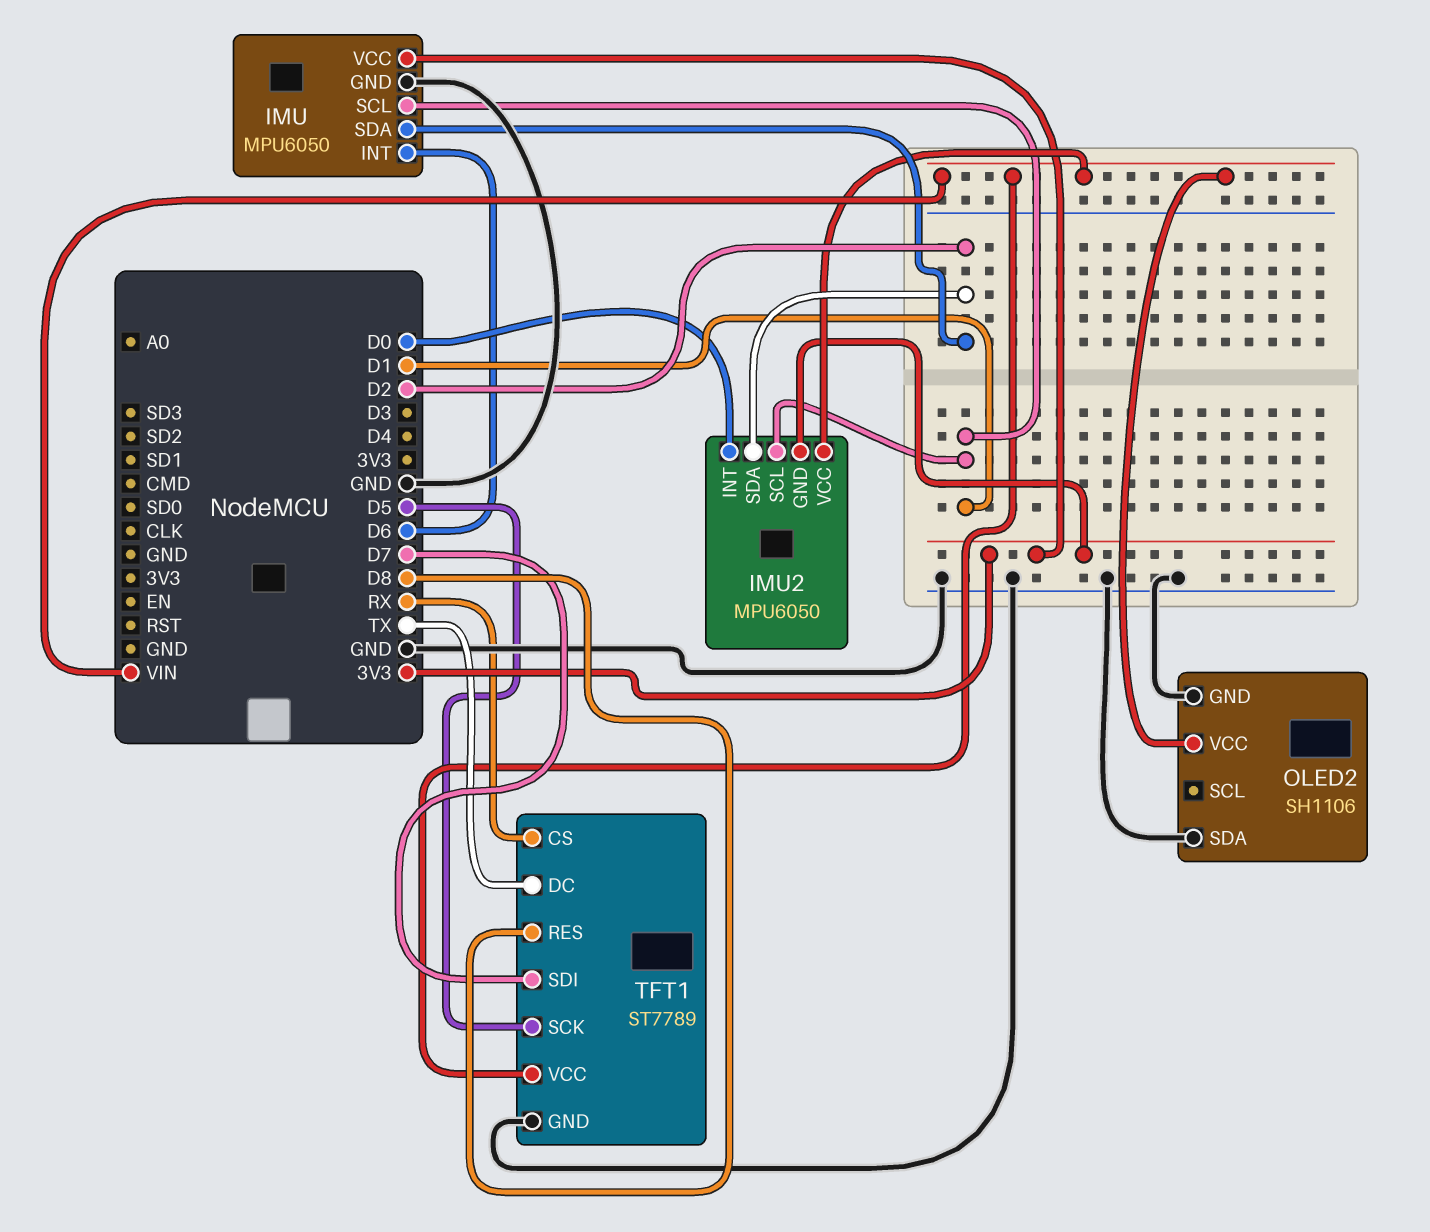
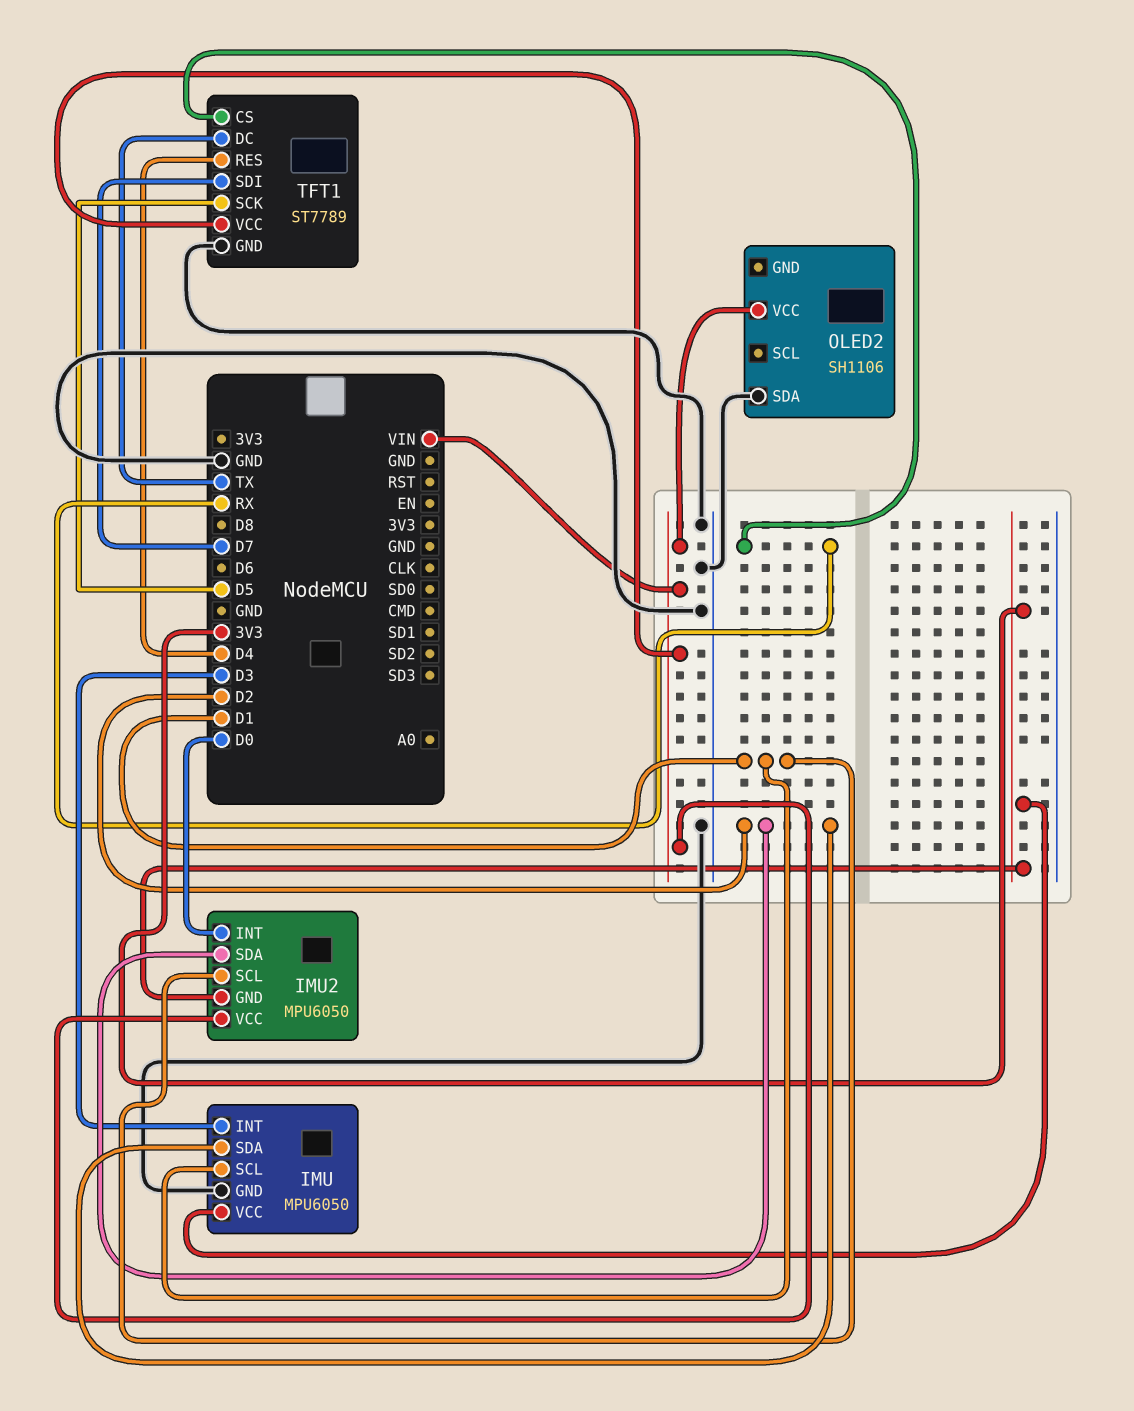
IMU pin INT: D6 -> D3
OLED2 pin GND: GND -> none
TFT1 pin RES: D8 -> D4

